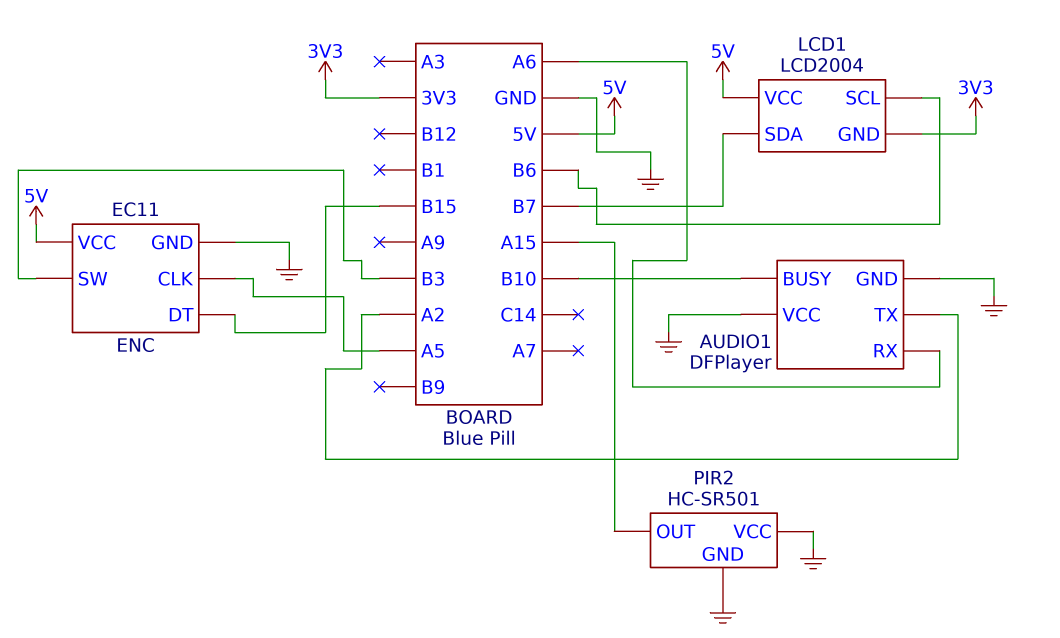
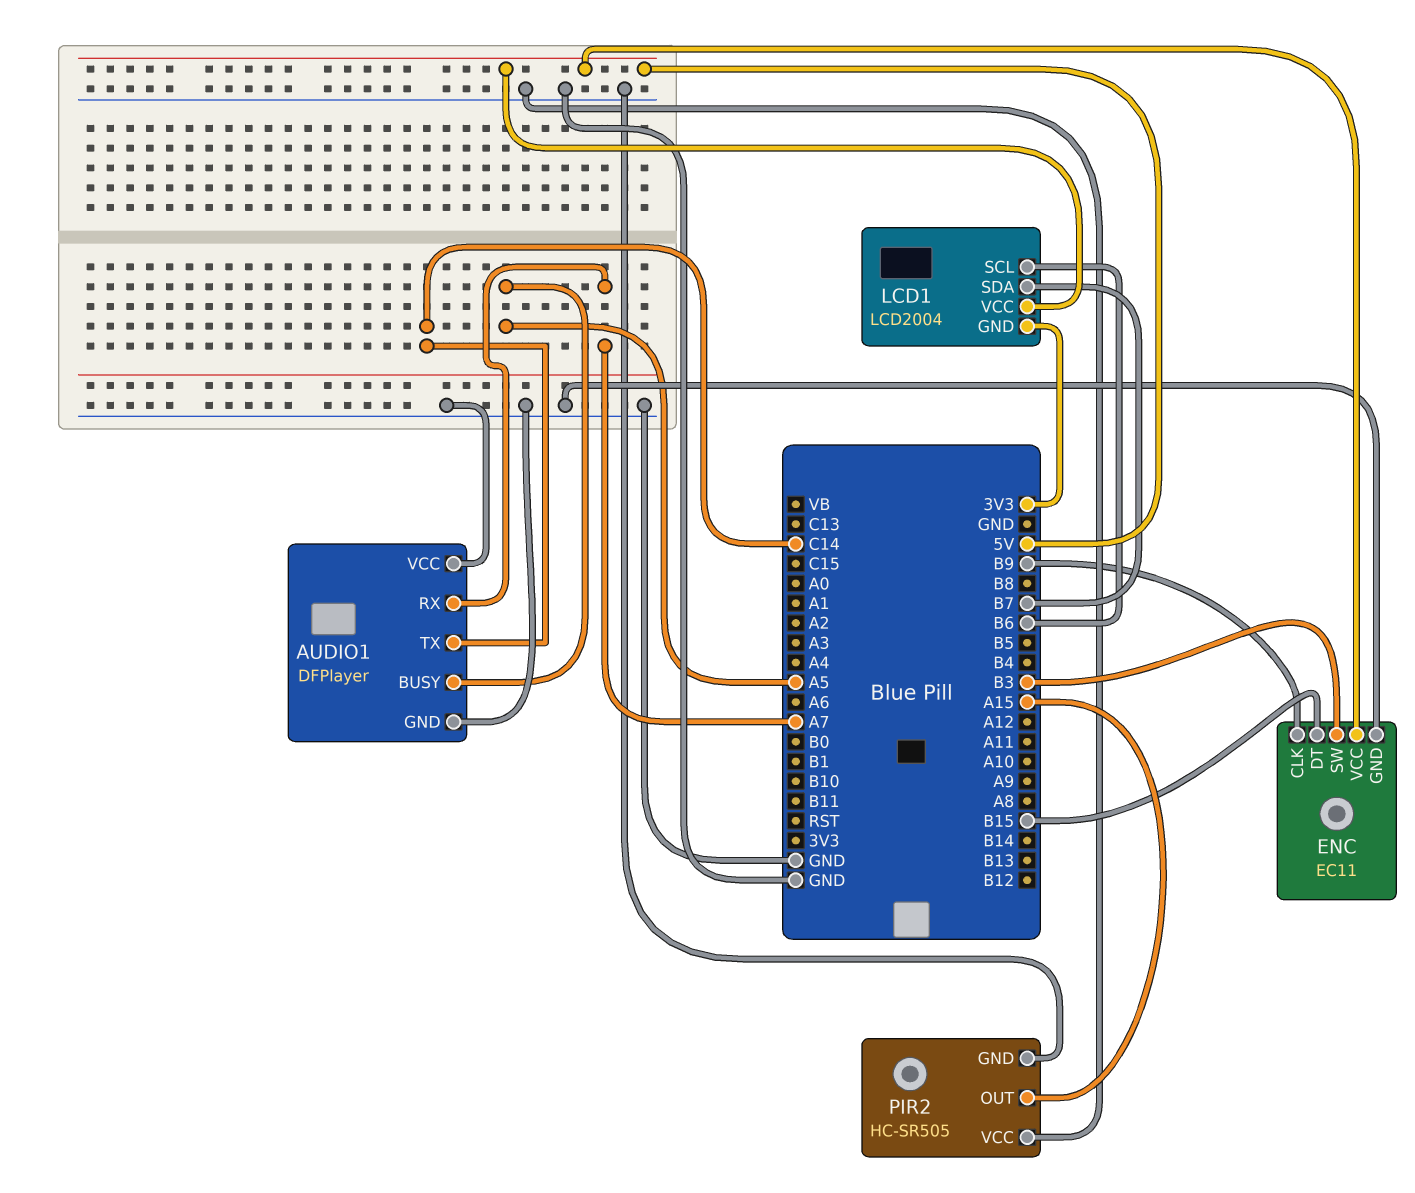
AUDIO1 pin BUSY: B10 -> A5
AUDIO1 pin RX: A6 -> A7
AUDIO1 pin TX: A2 -> C14
ENC pin CLK: A5 -> B9
PIR2: HC-SR501 -> HC-SR505

